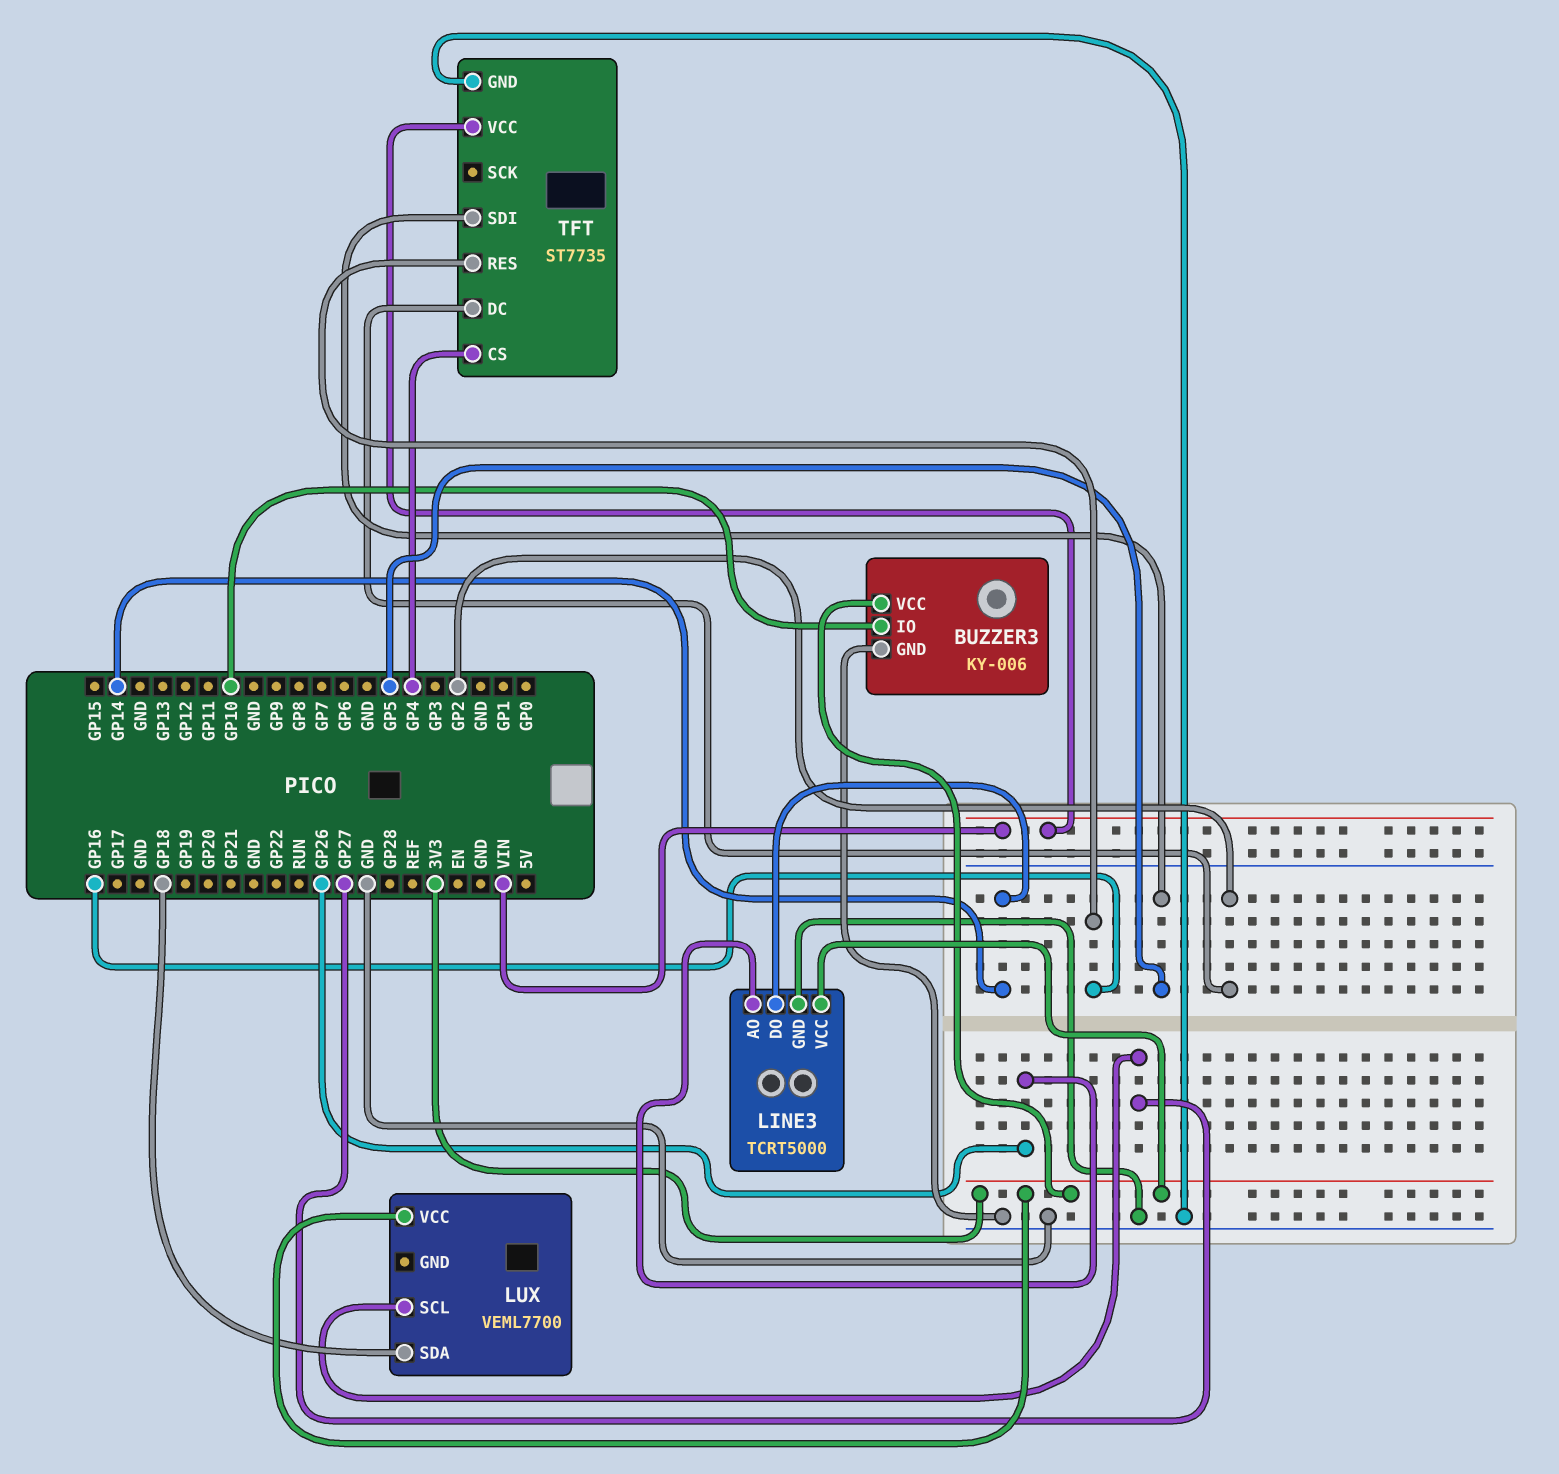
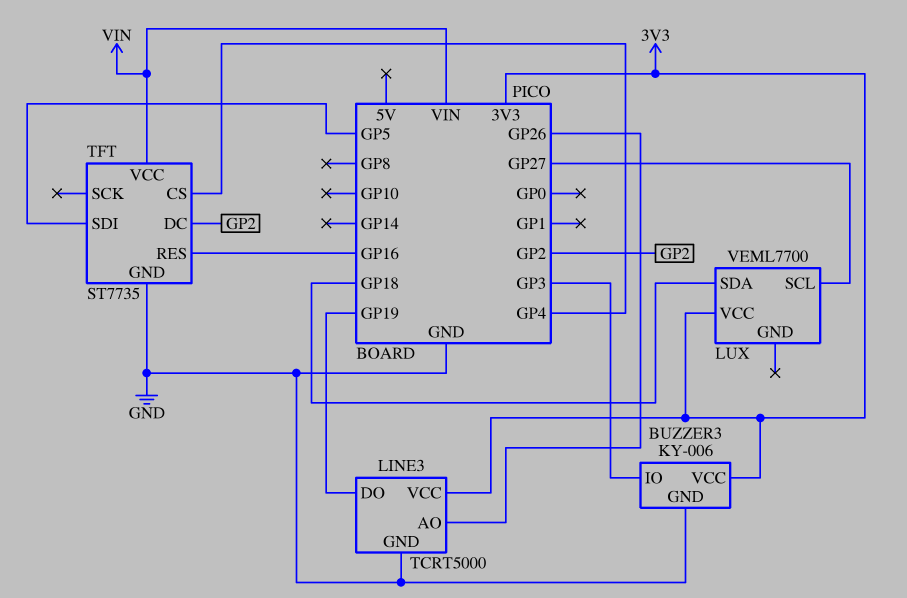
BUZZER3 pin IO: GP10 -> GP3
LINE3 pin DO: GP14 -> GP19

